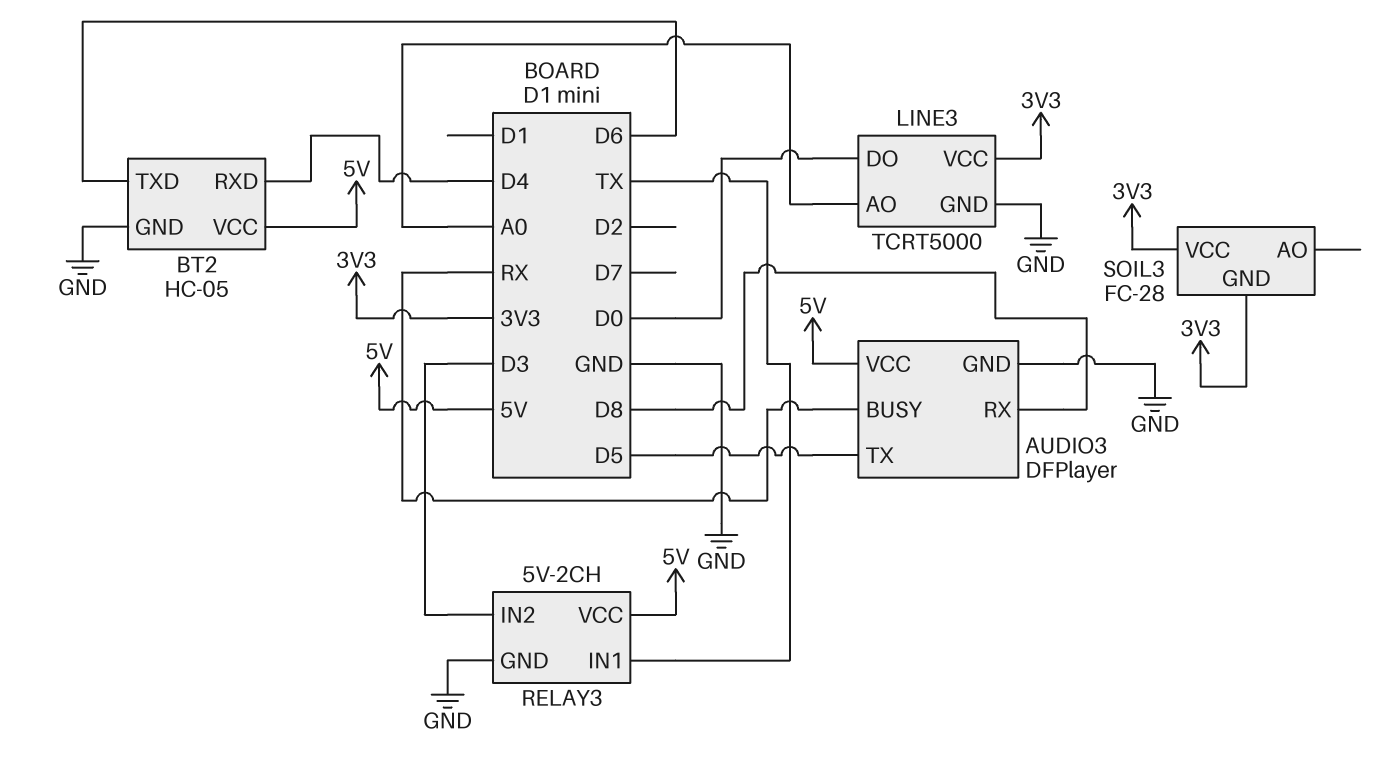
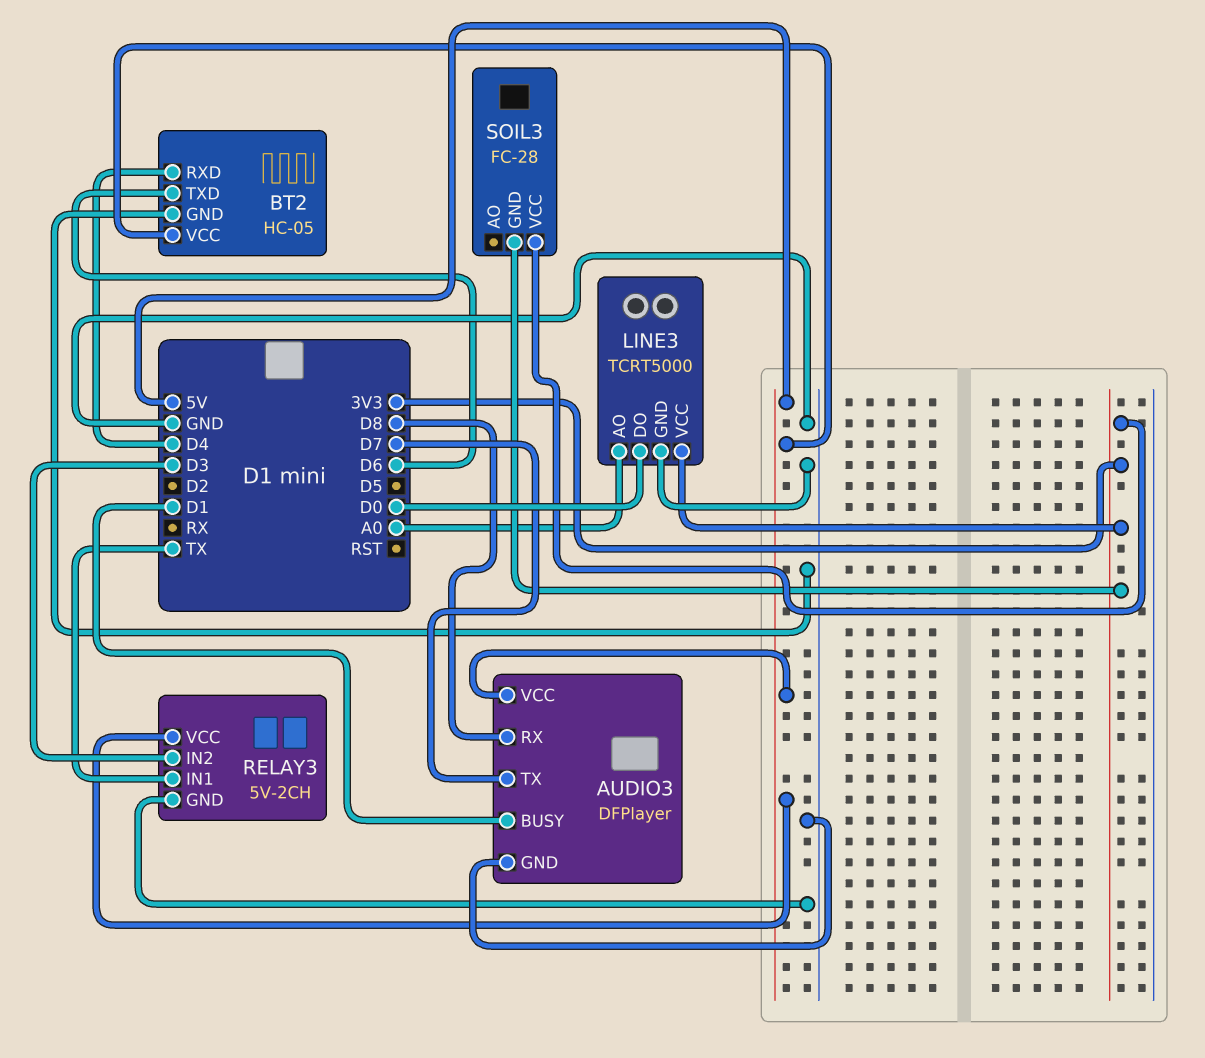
AUDIO3 pin BUSY: RX -> D1
AUDIO3 pin TX: D5 -> D7

